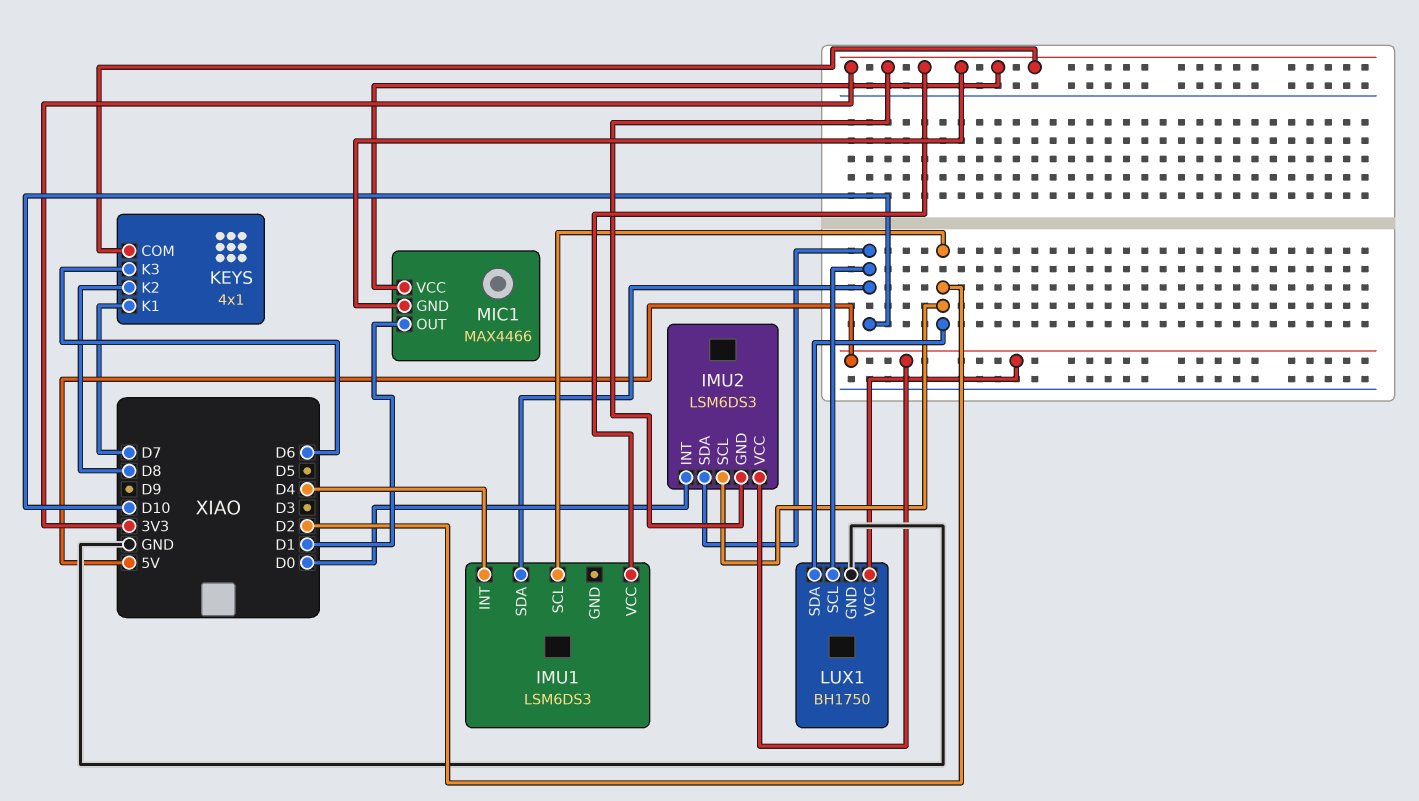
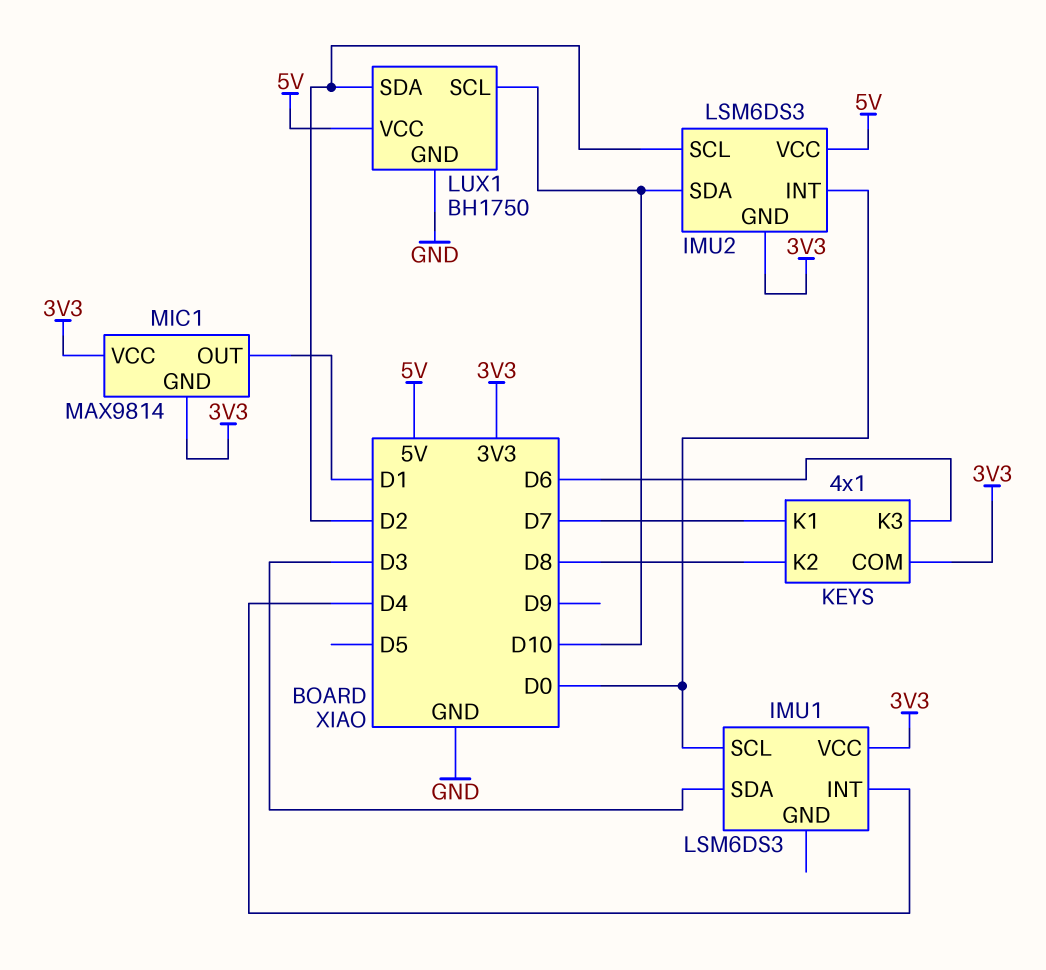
IMU1 pin SCL: D2 -> D0
IMU1 pin SDA: D10 -> D3
MIC1: MAX4466 -> MAX9814

